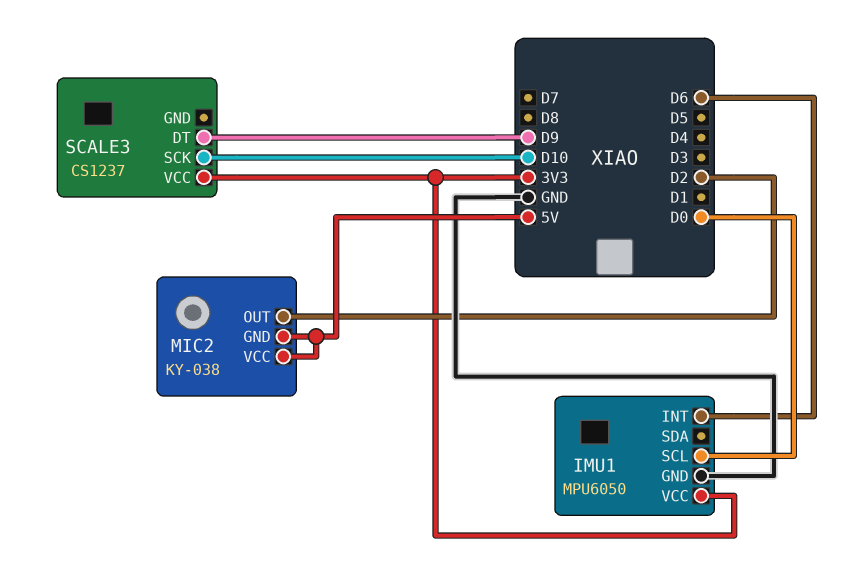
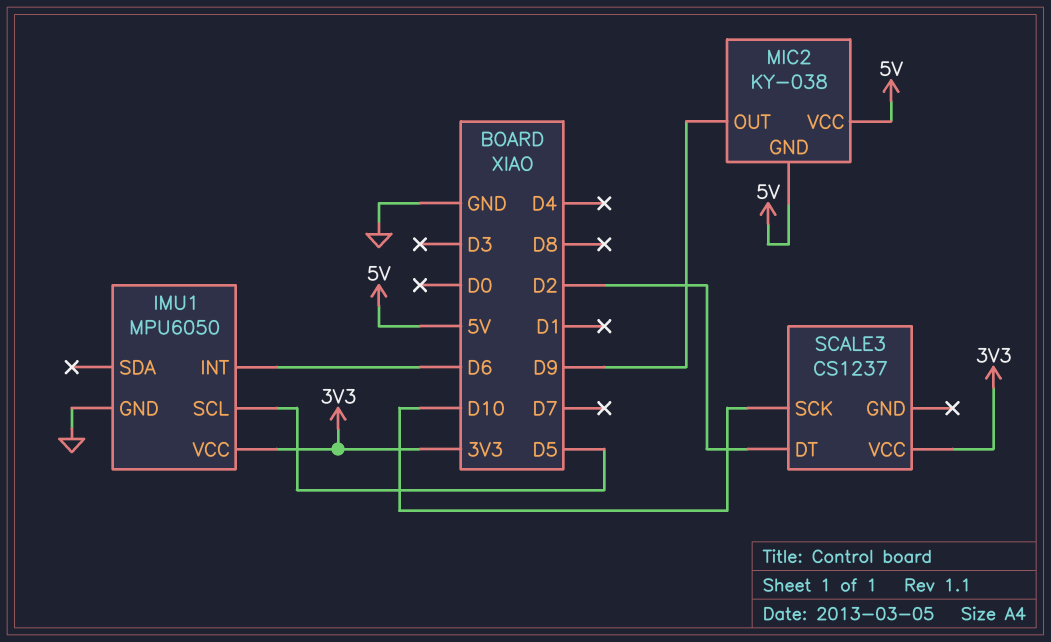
IMU1 pin SCL: D0 -> D5
MIC2 pin OUT: D2 -> D9
SCALE3 pin DT: D9 -> D2

